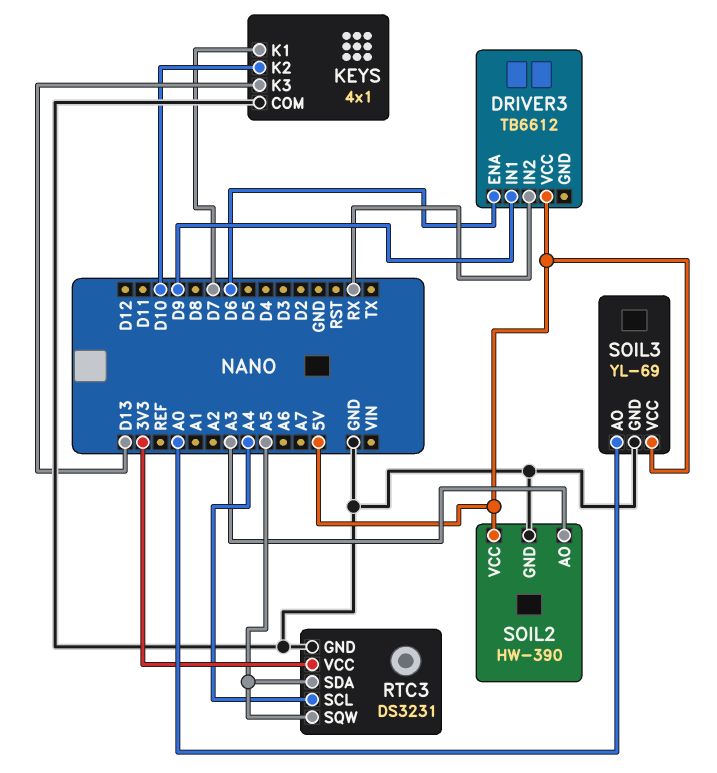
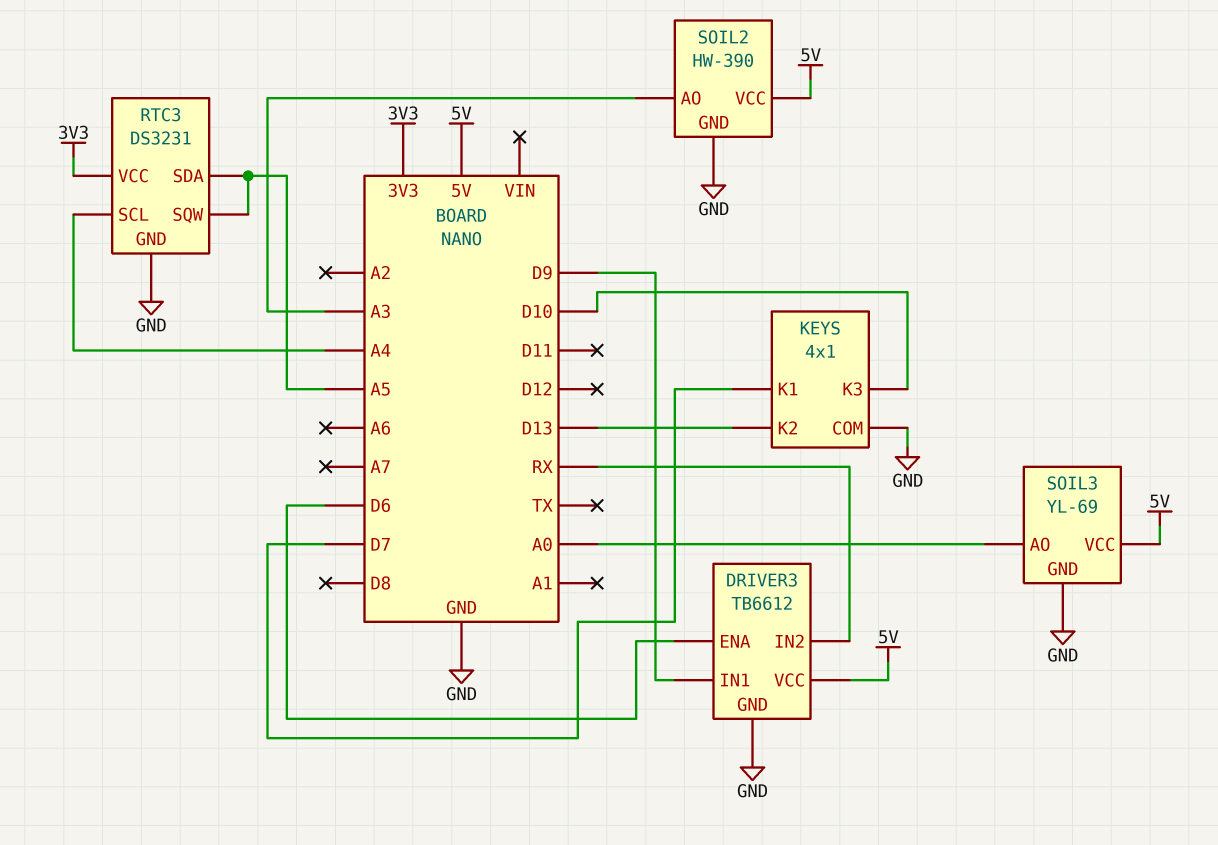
DRIVER3 pin GND: none -> GND
KEYS pin K2: D10 -> D13
KEYS pin K3: D13 -> D10

